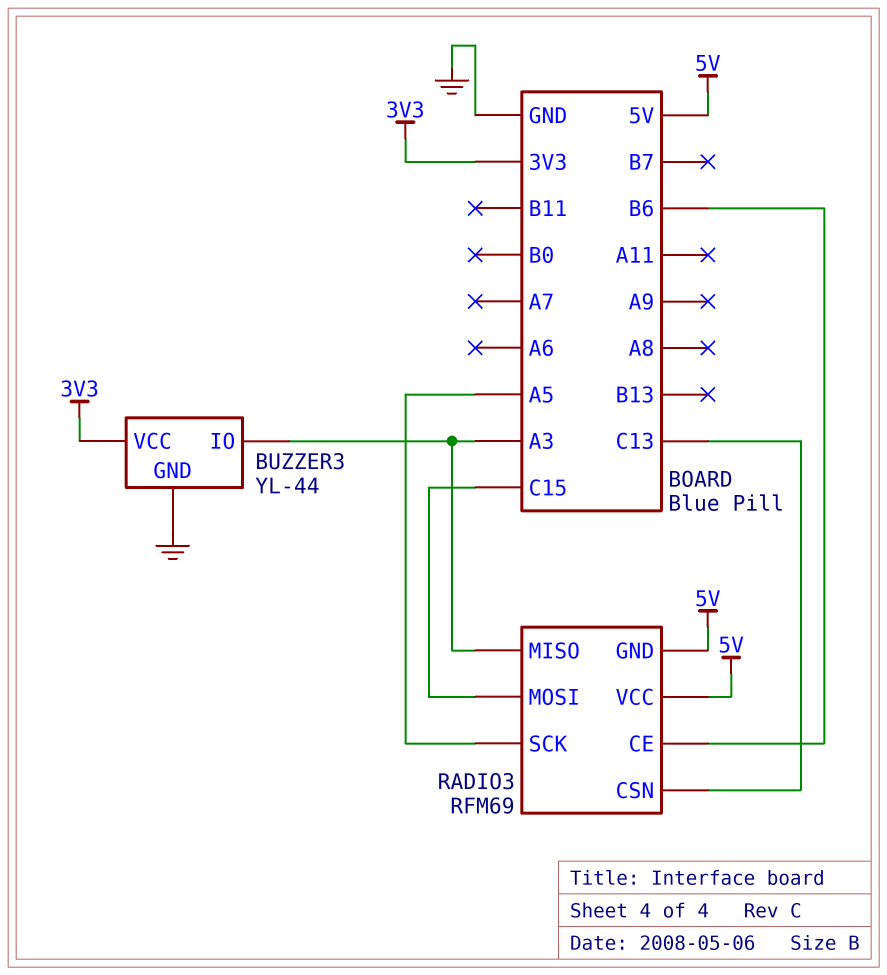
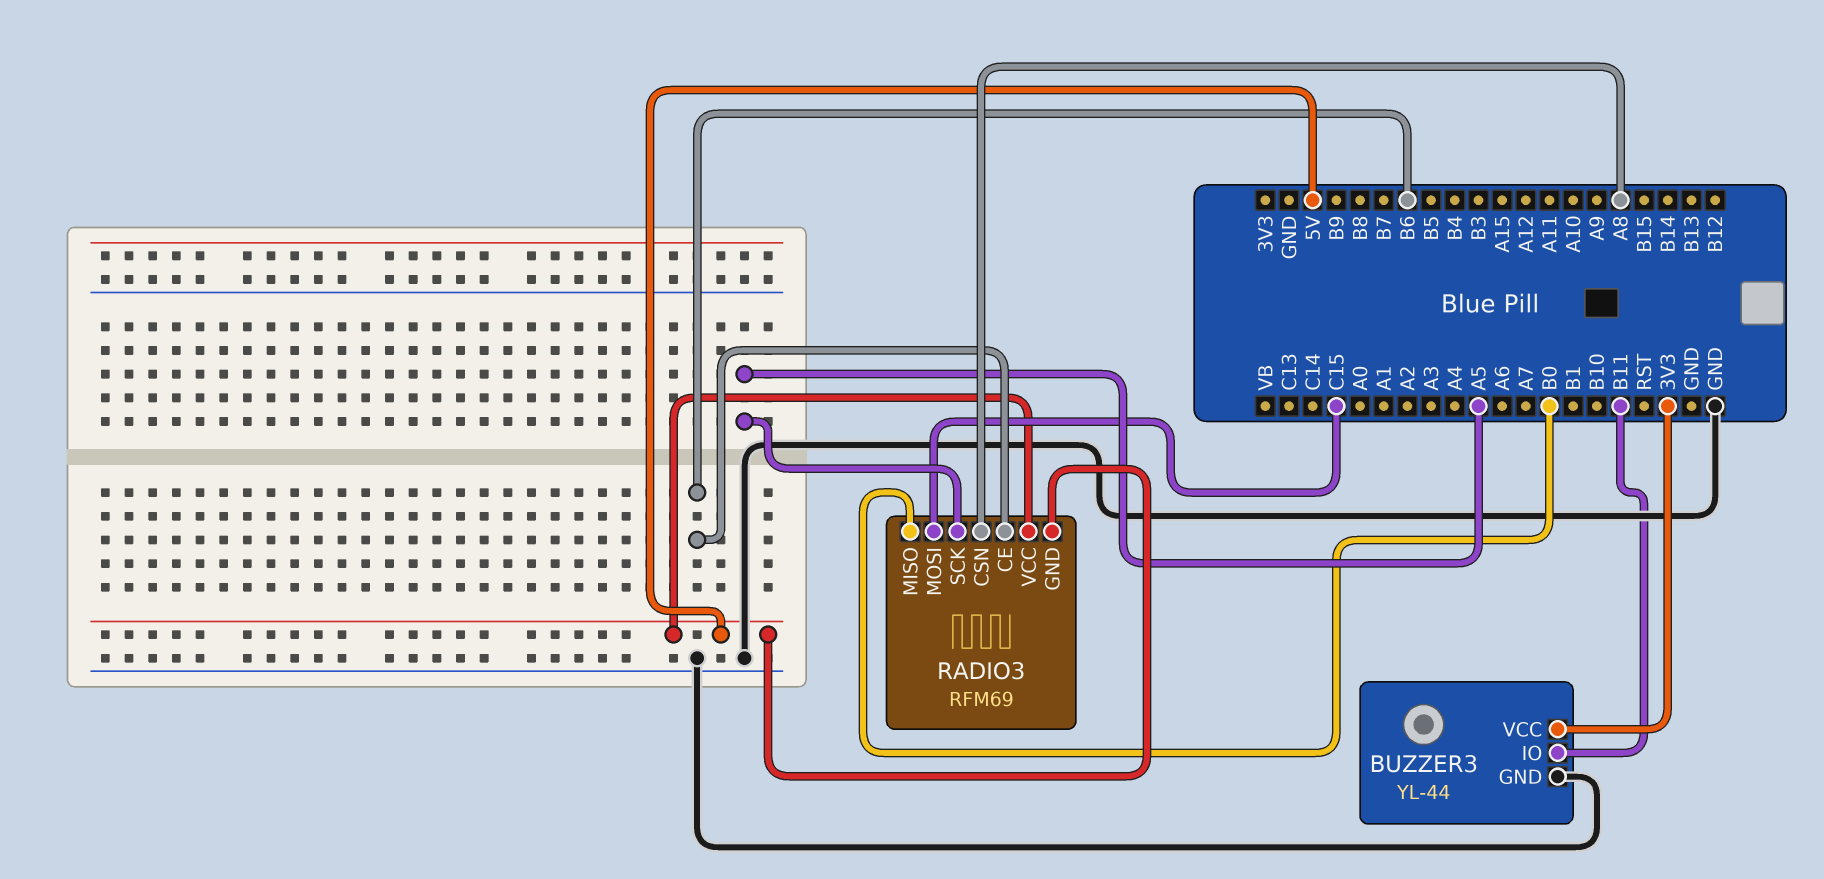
BUZZER3 pin IO: A3 -> B11
RADIO3 pin CSN: C13 -> A8
RADIO3 pin MISO: A3 -> B0

